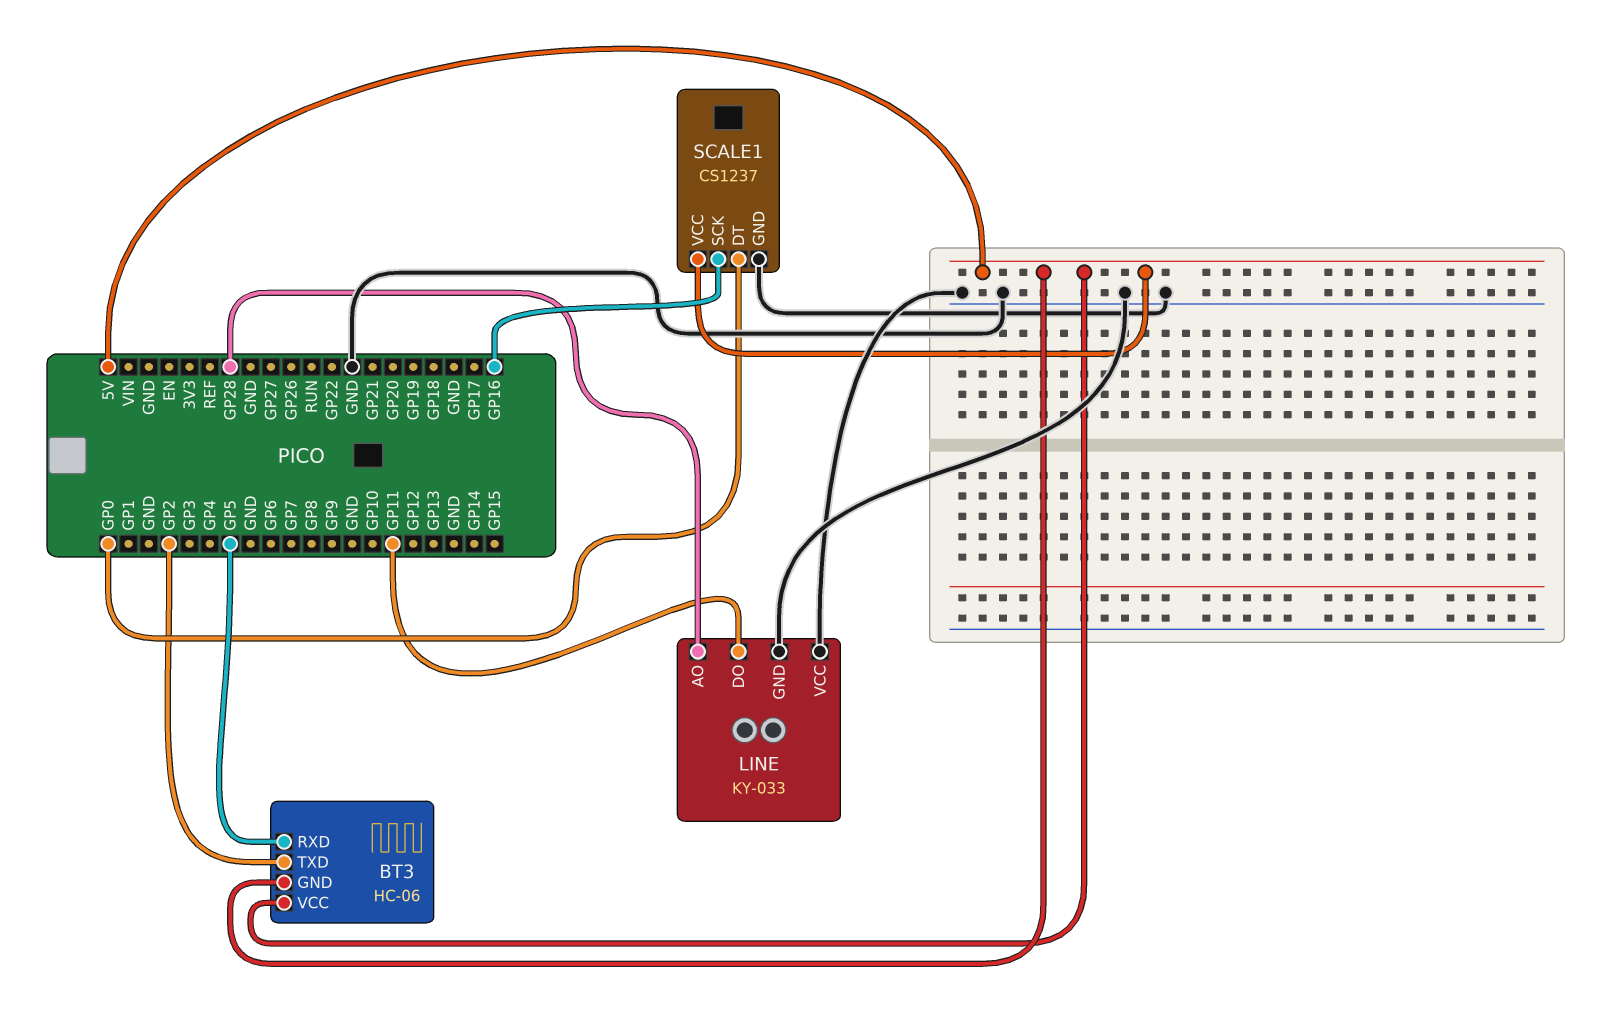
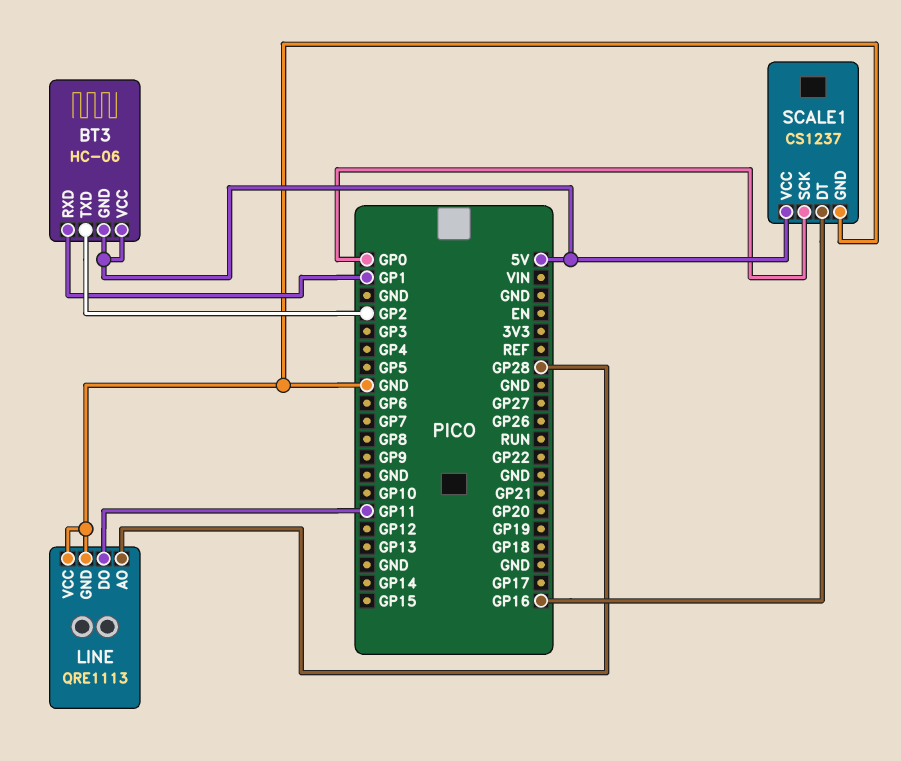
BT3 pin RXD: GP5 -> GP1
LINE: KY-033 -> QRE1113
SCALE1 pin DT: GP0 -> GP16
SCALE1 pin SCK: GP16 -> GP0

